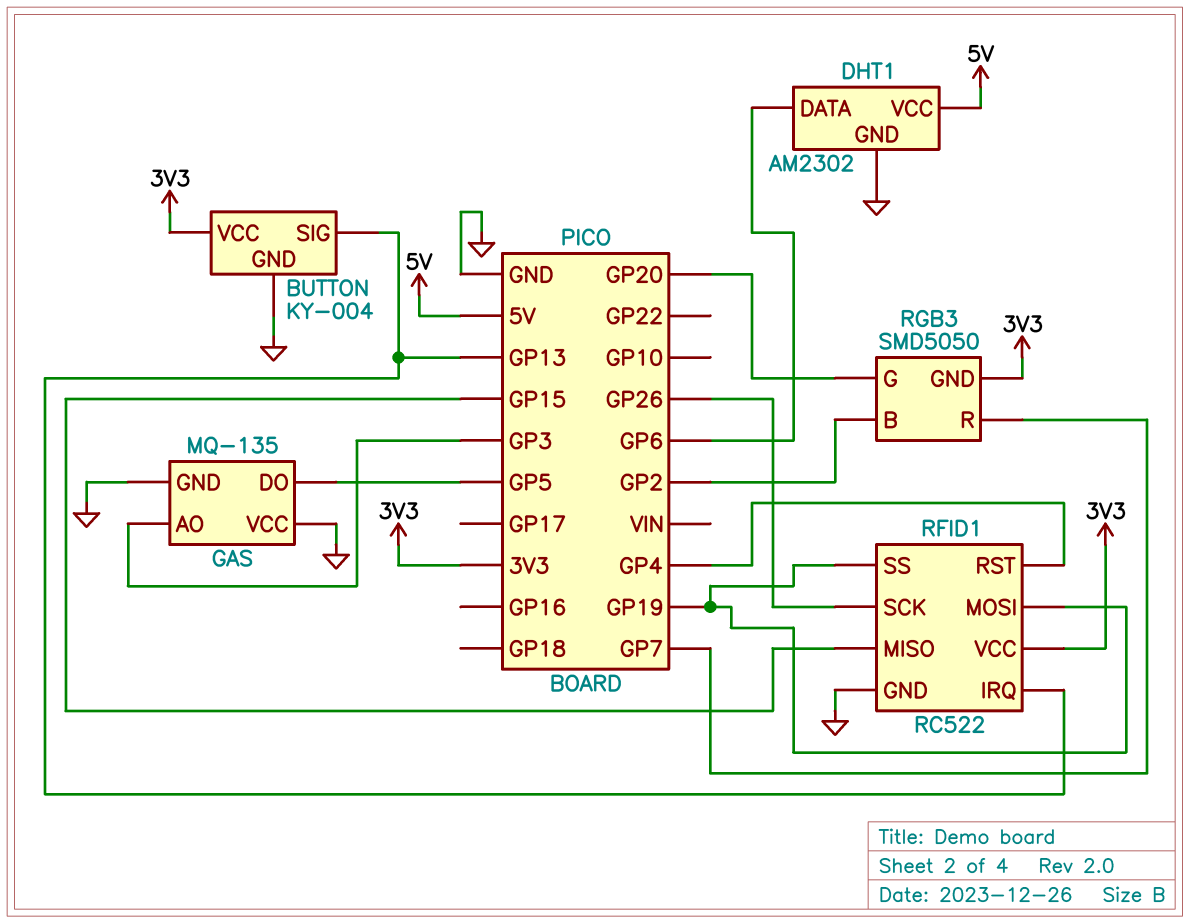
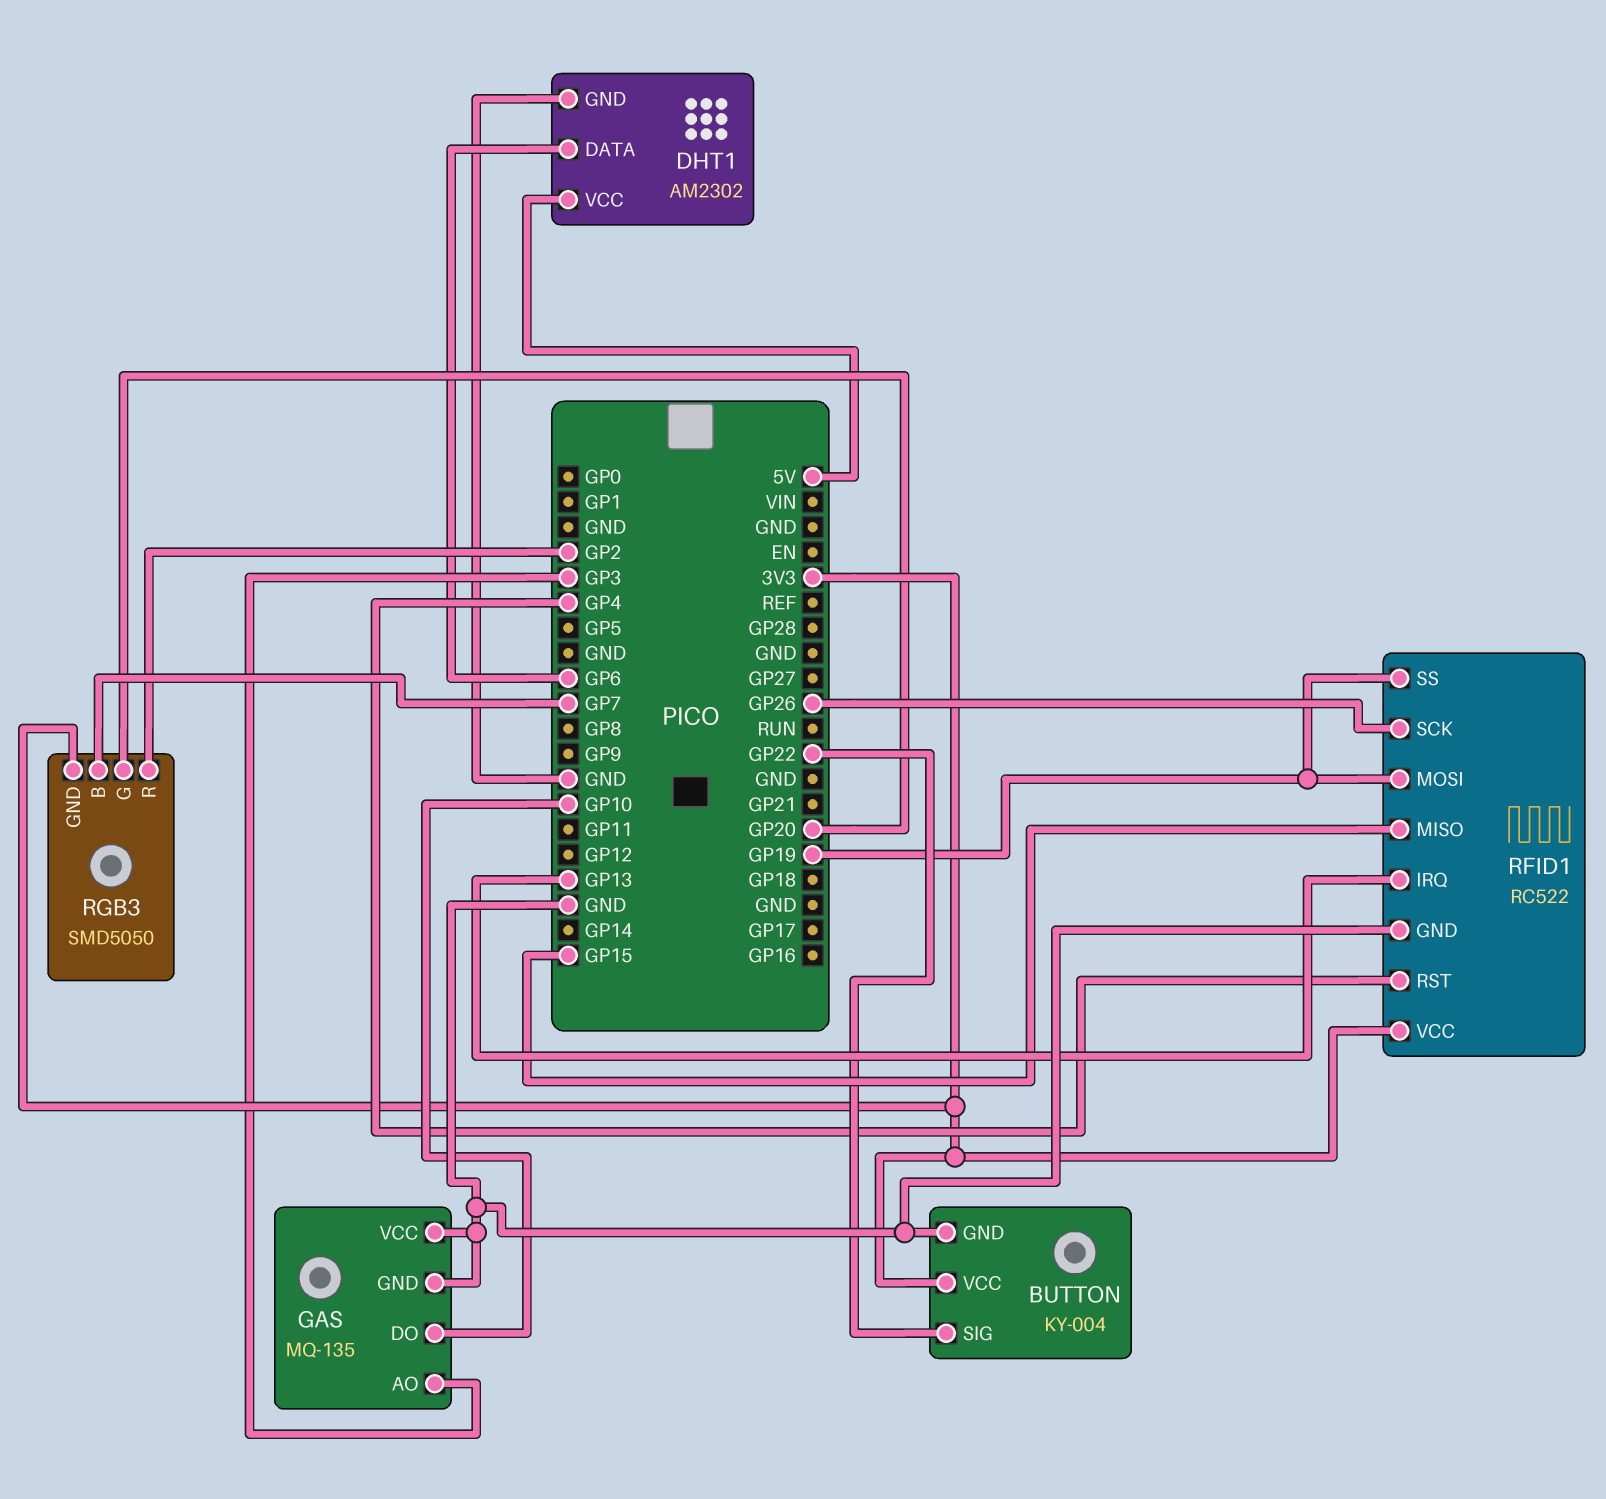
BUTTON pin SIG: GP13 -> GP22
GAS pin DO: GP5 -> GP10
RGB3 pin B: GP2 -> GP7
RGB3 pin R: GP7 -> GP2

